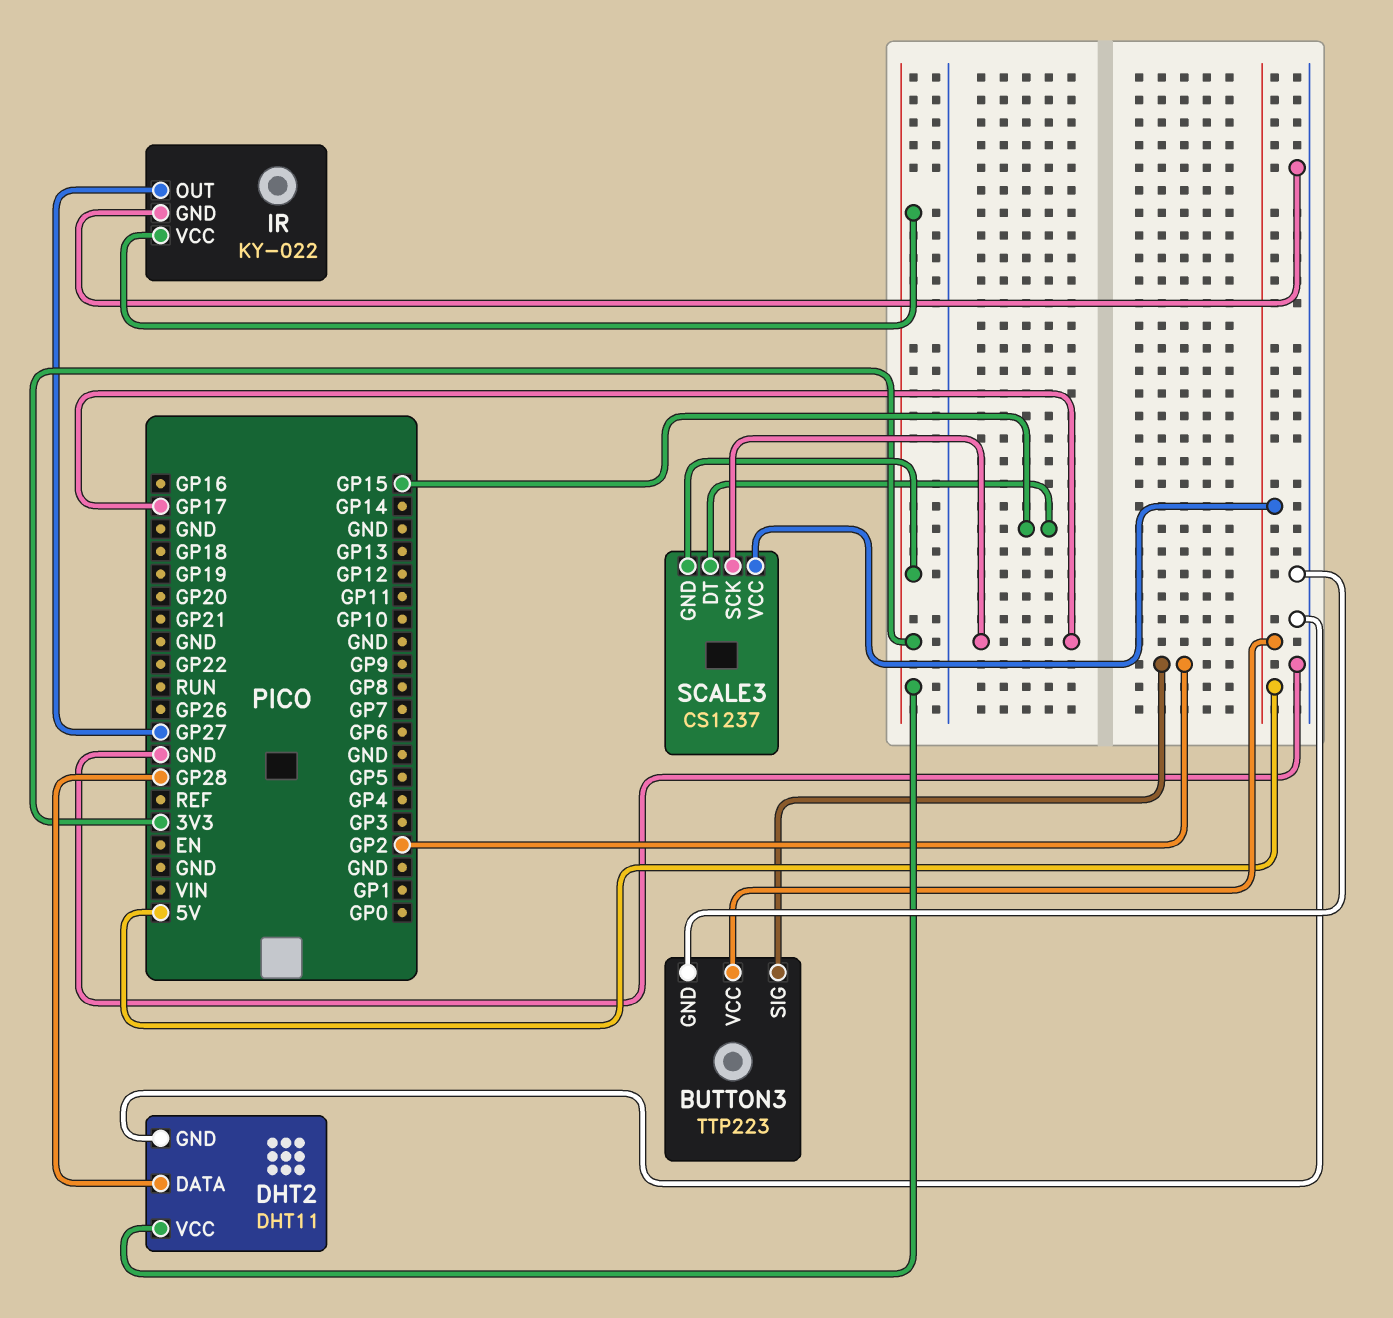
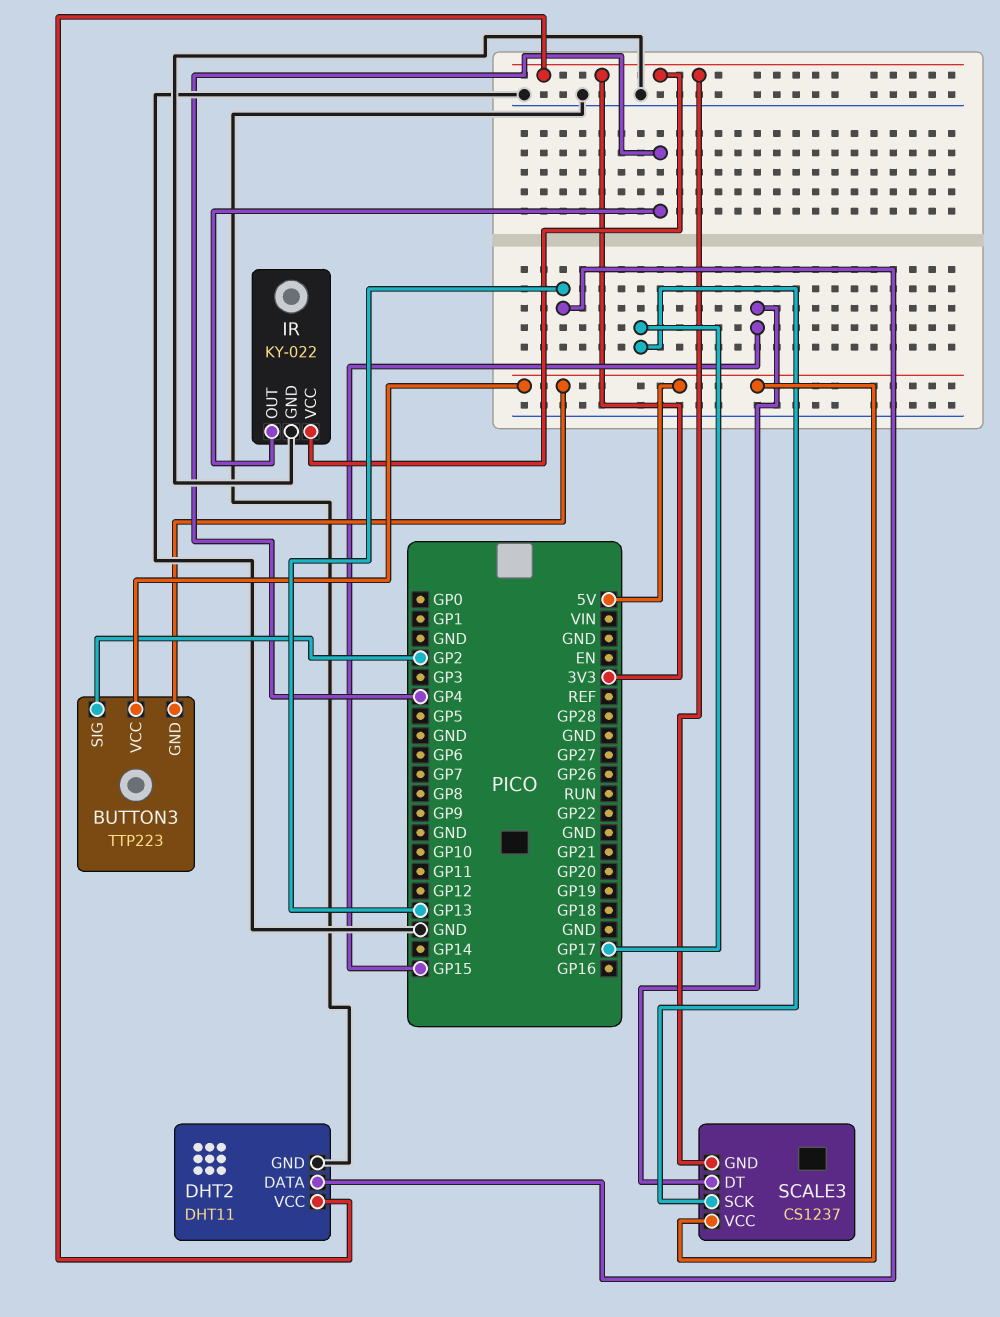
BUTTON3 pin GND: GND -> 5V
DHT2 pin DATA: GP28 -> GP13
IR pin OUT: GP27 -> GP4

